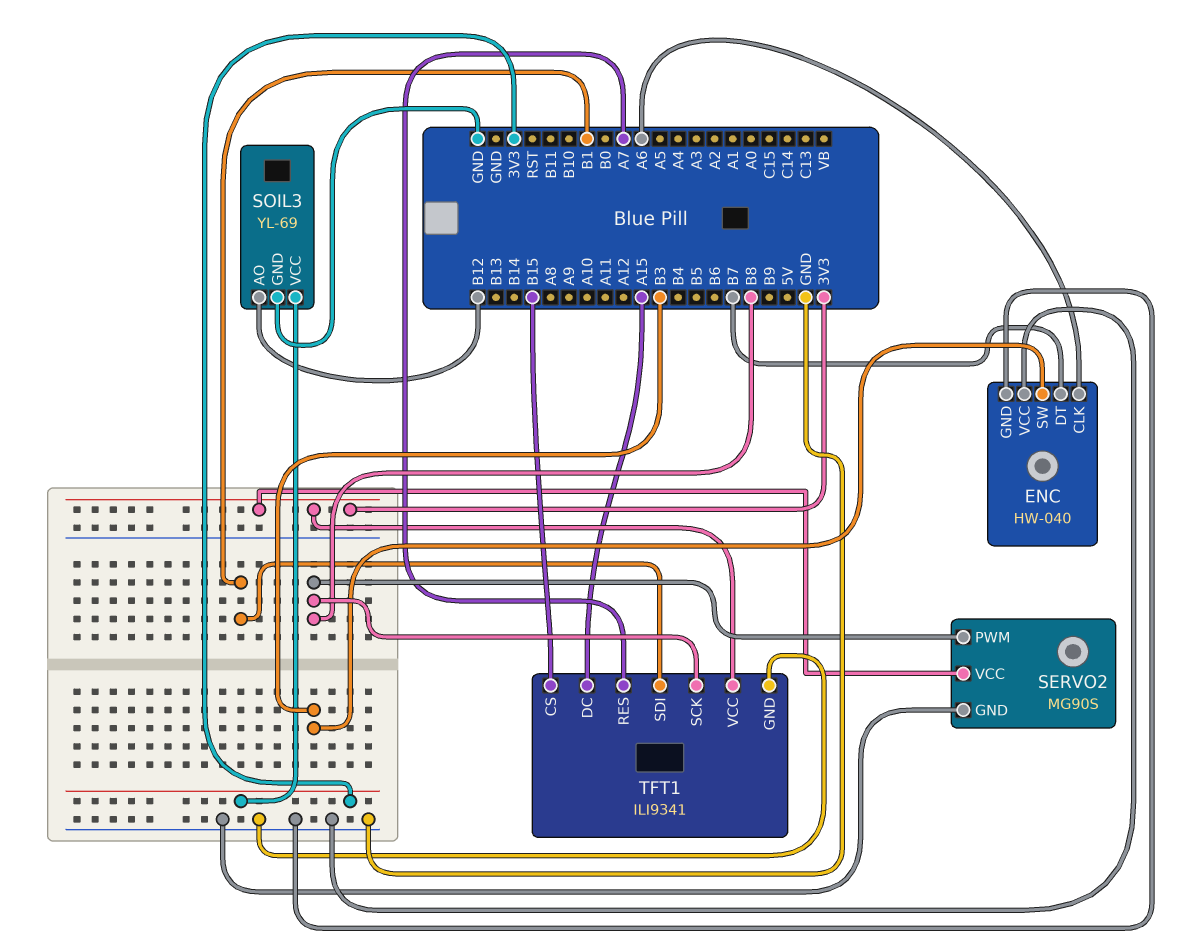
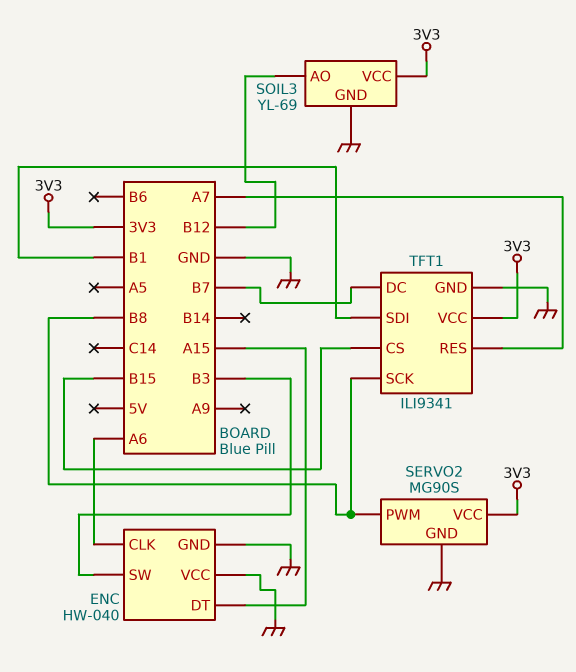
ENC pin DT: B7 -> A15
TFT1 pin DC: A15 -> B7

